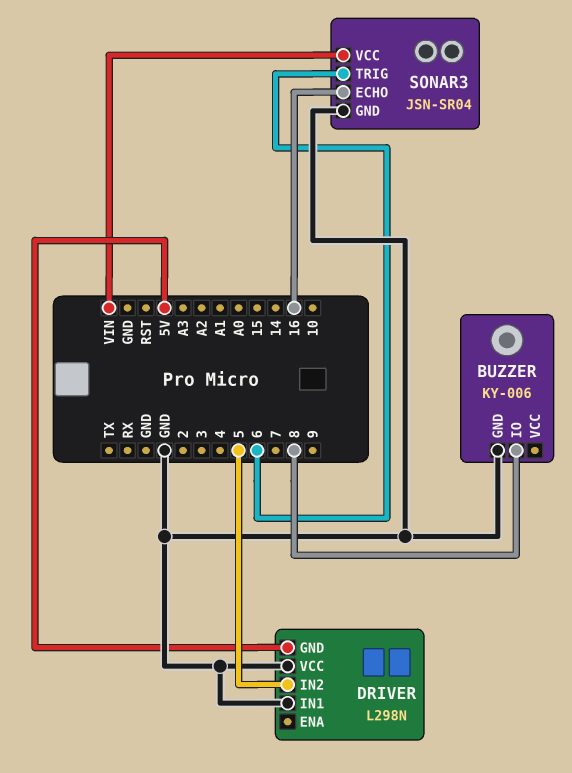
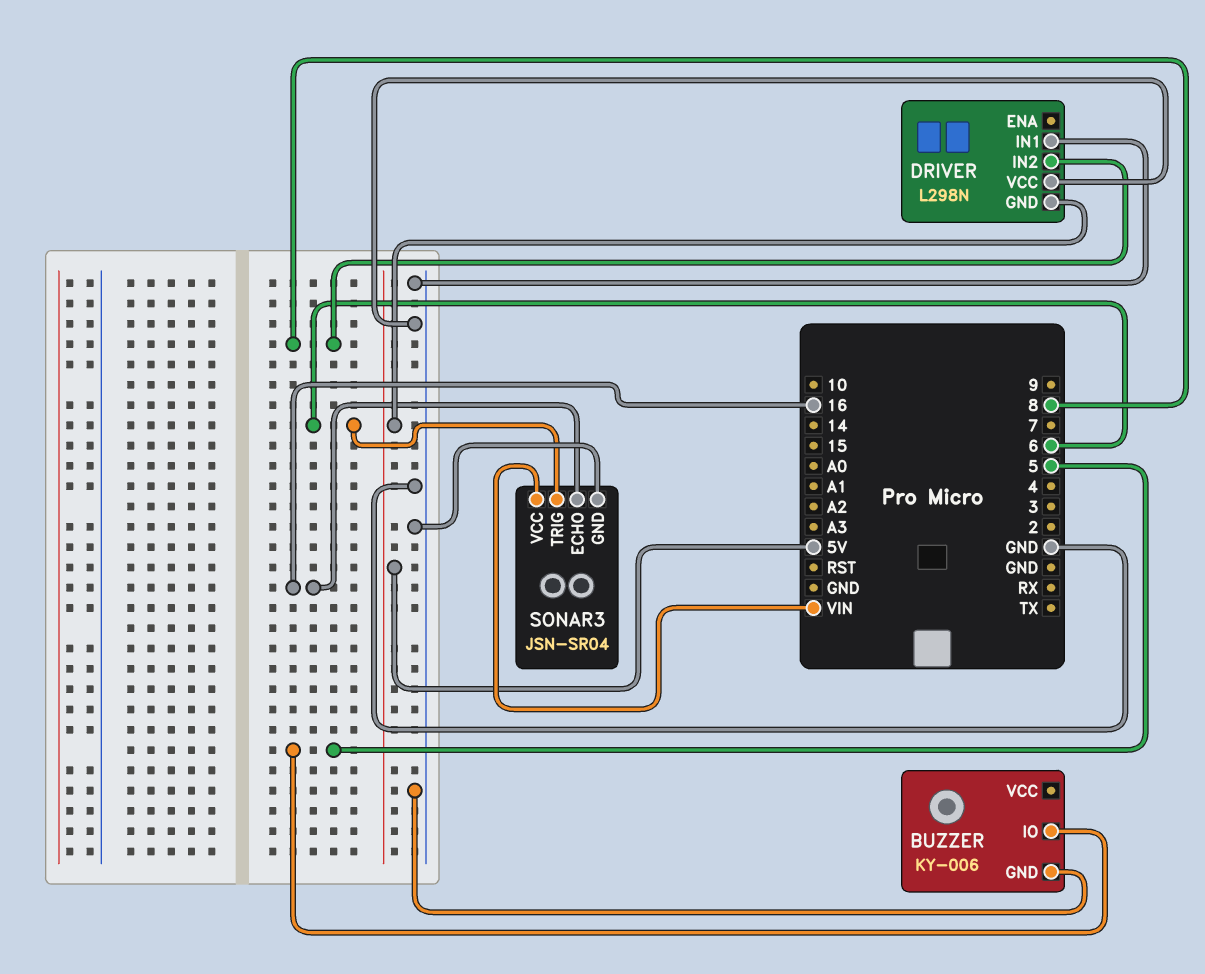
BUZZER pin IO: 8 -> 5
DRIVER pin IN2: 5 -> 8

